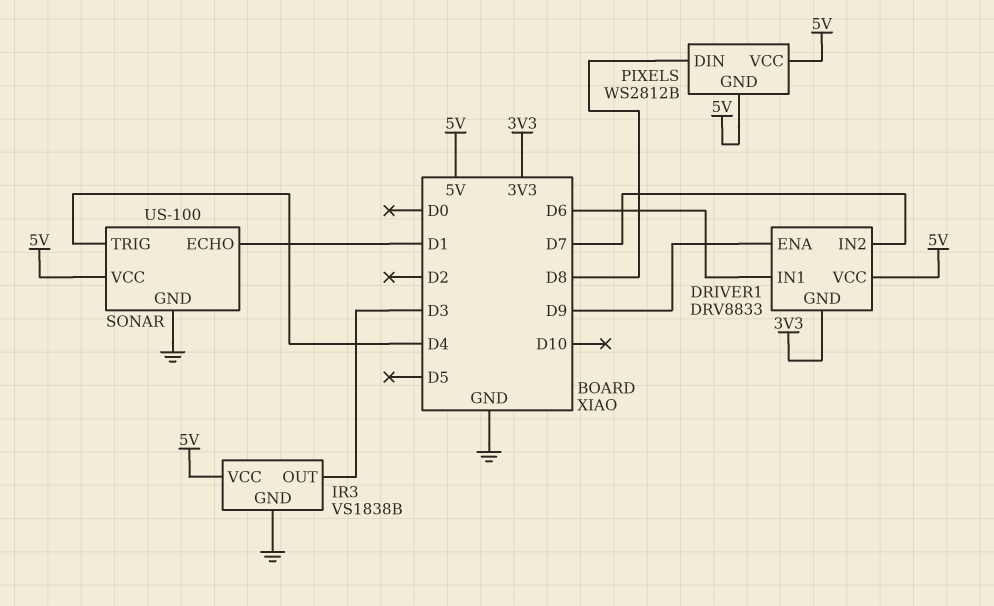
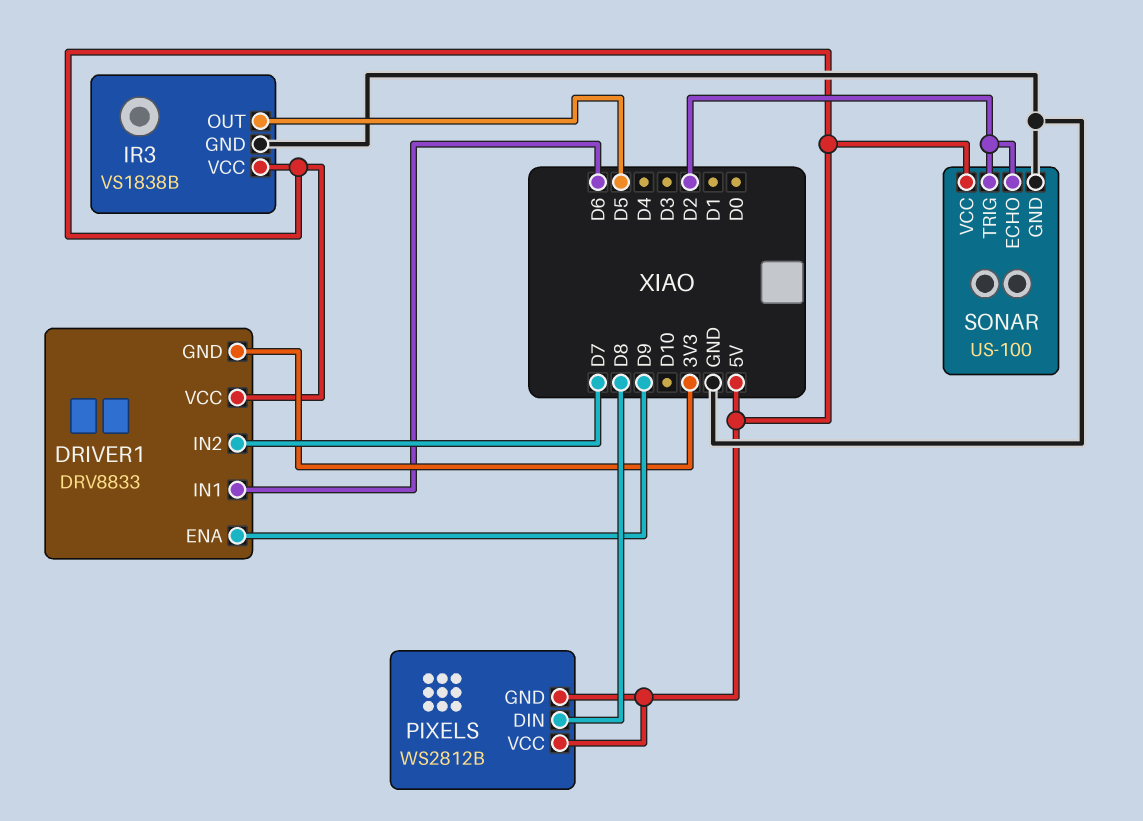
IR3 pin OUT: D3 -> D5
SONAR pin ECHO: D1 -> D2
SONAR pin TRIG: D4 -> D2

